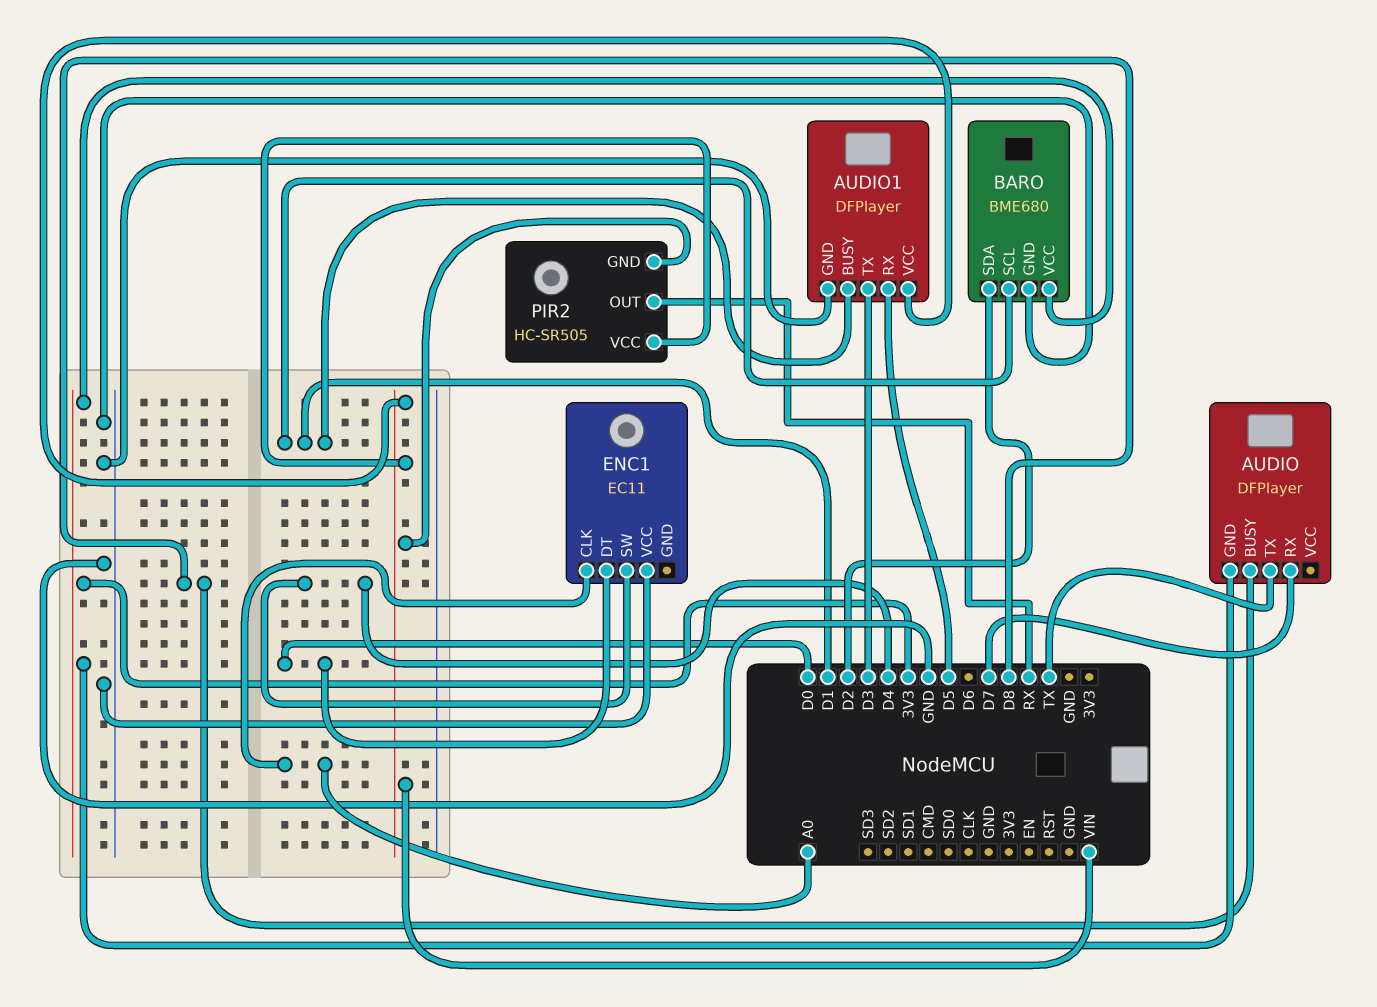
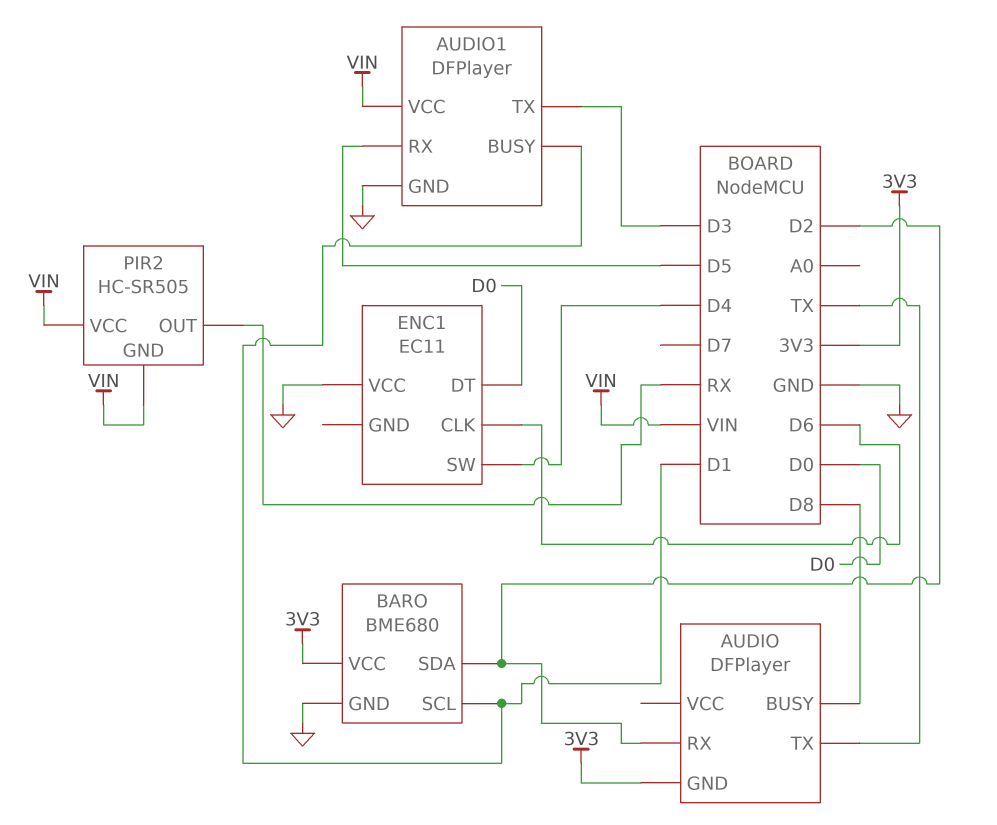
AUDIO pin RX: D7 -> D2
ENC1 pin CLK: A0 -> D6

